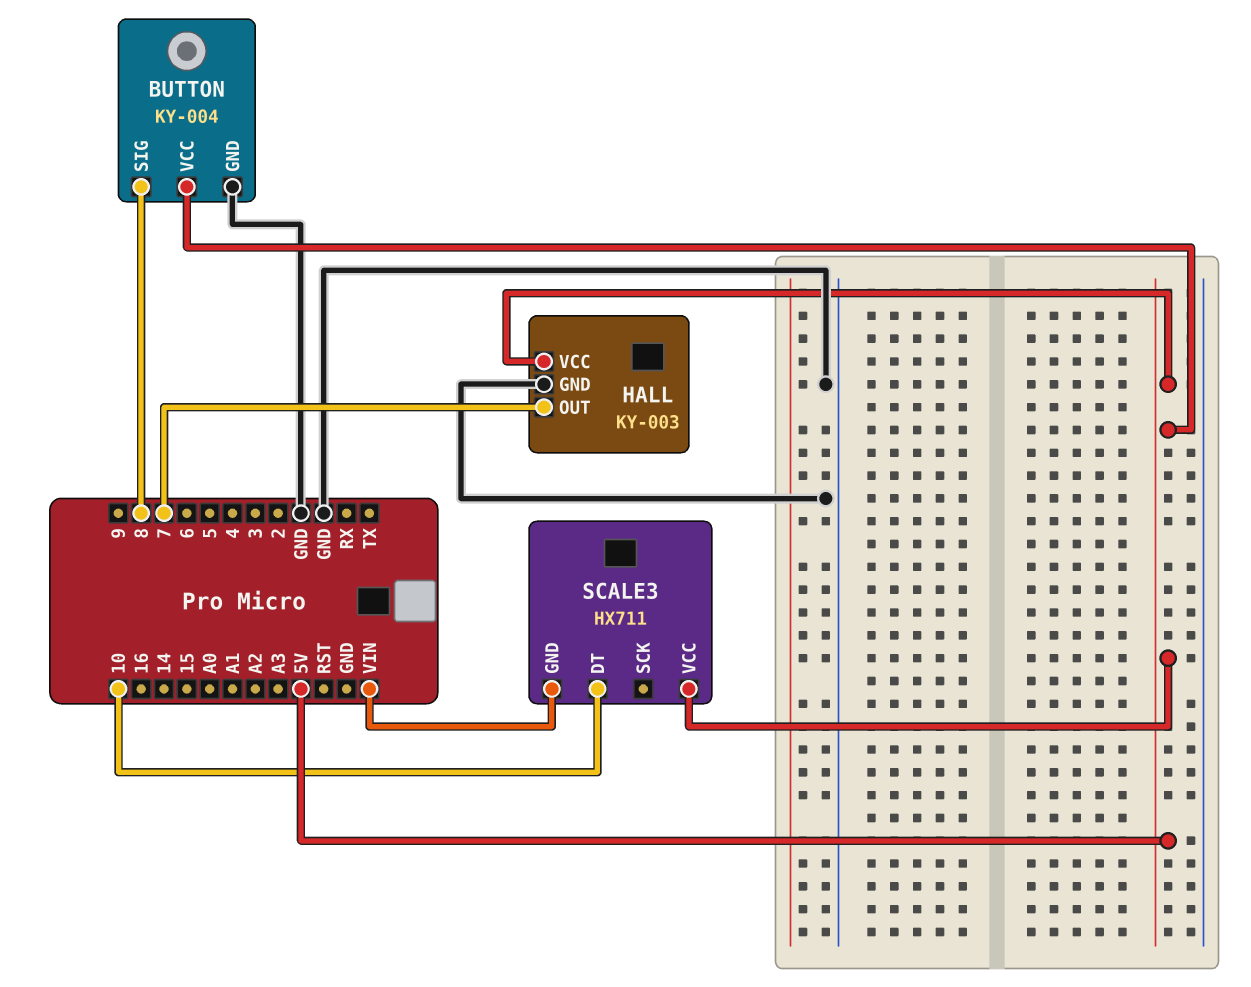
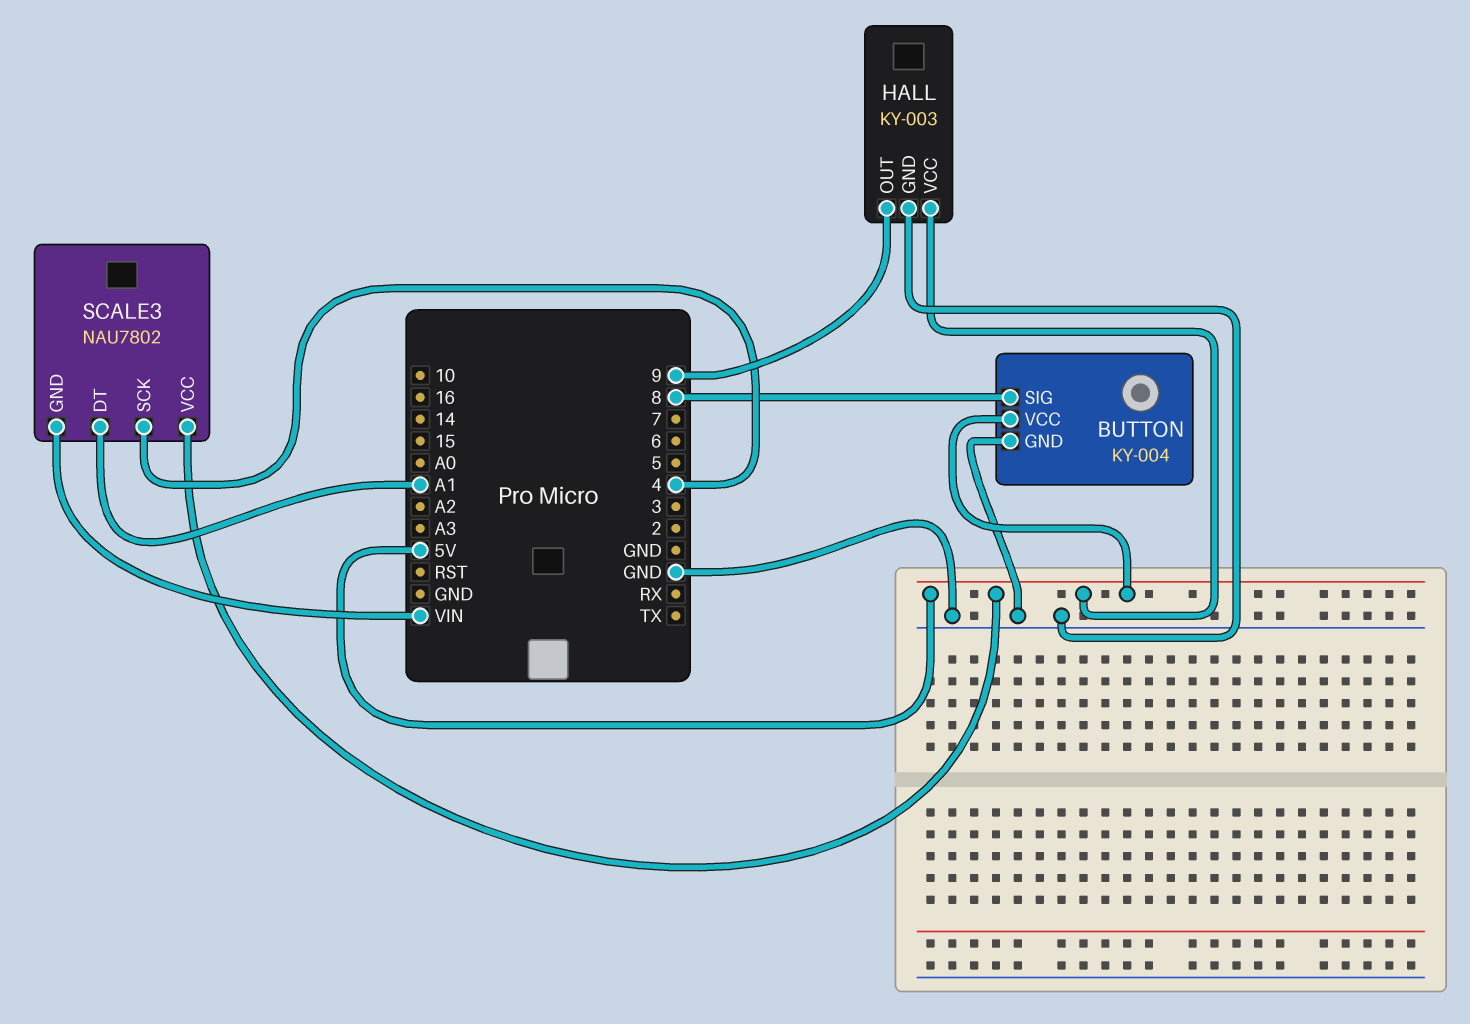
HALL pin OUT: 7 -> 9
SCALE3: HX711 -> NAU7802
SCALE3 pin DT: 10 -> A1
SCALE3 pin SCK: none -> 4

